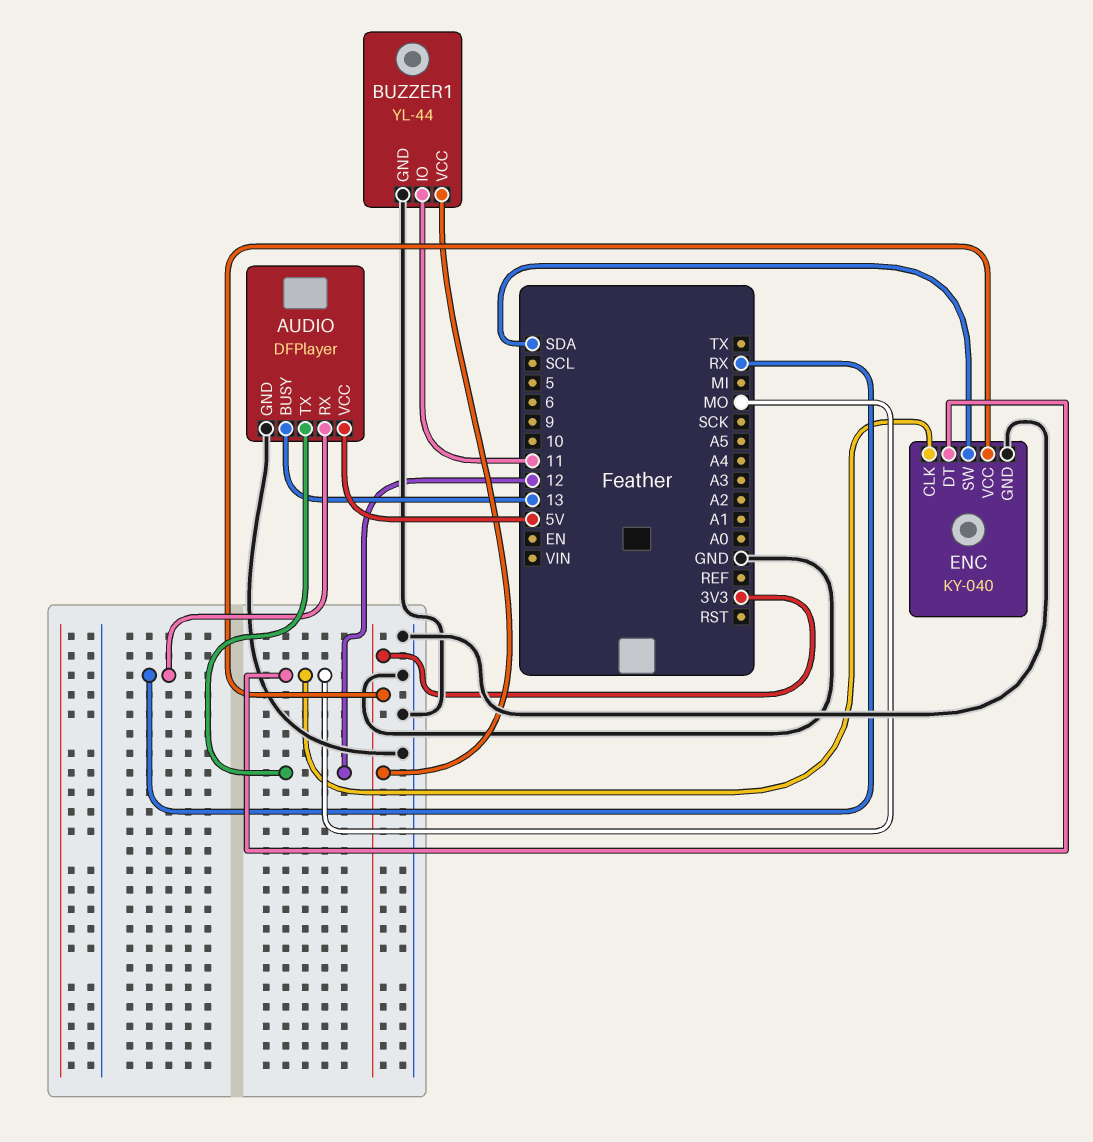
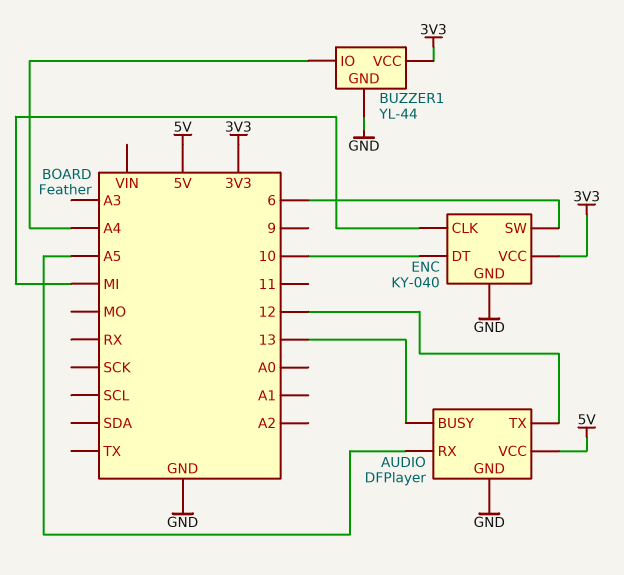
AUDIO pin RX: RX -> A5
BUZZER1 pin IO: 11 -> A4
ENC pin CLK: MO -> MI
ENC pin DT: MO -> 10
ENC pin SW: SDA -> 6

